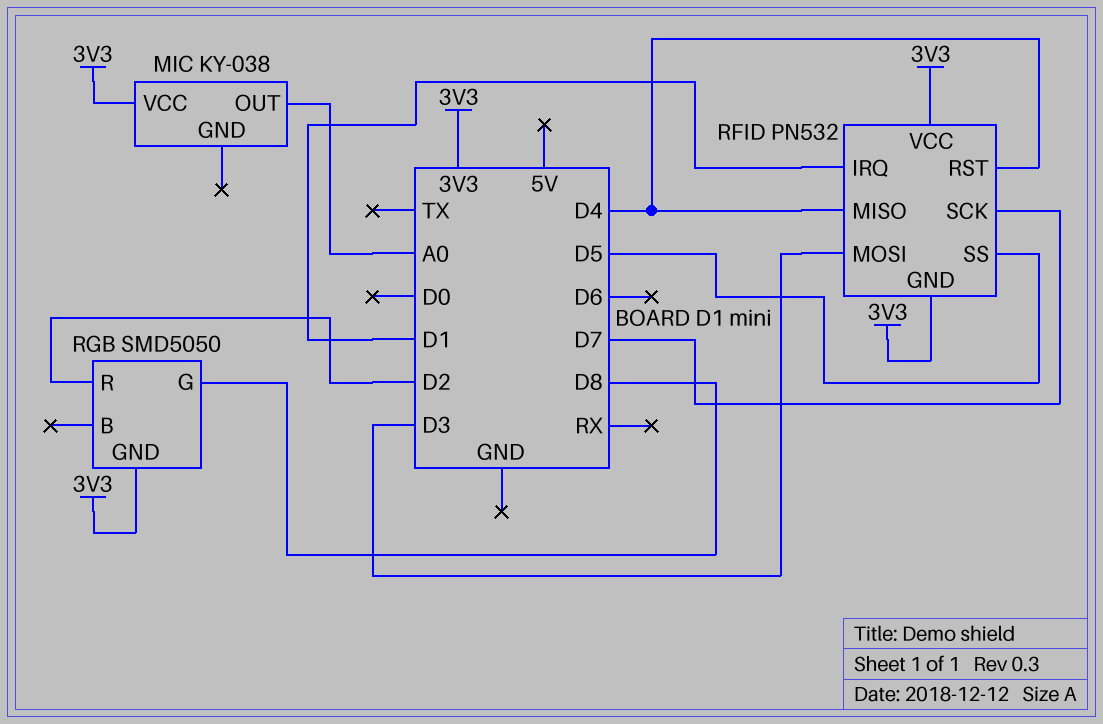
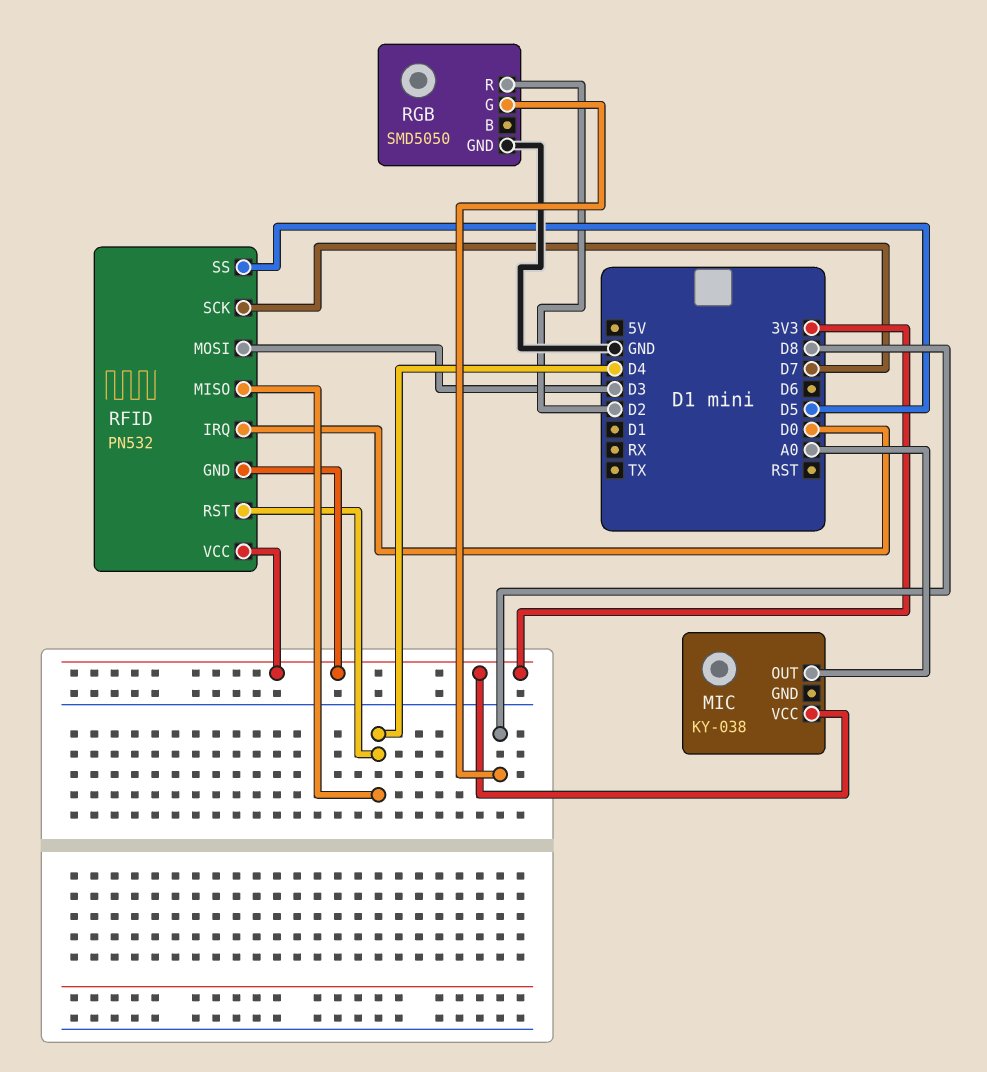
RFID pin IRQ: D1 -> D0
RGB pin GND: 3V3 -> GND

